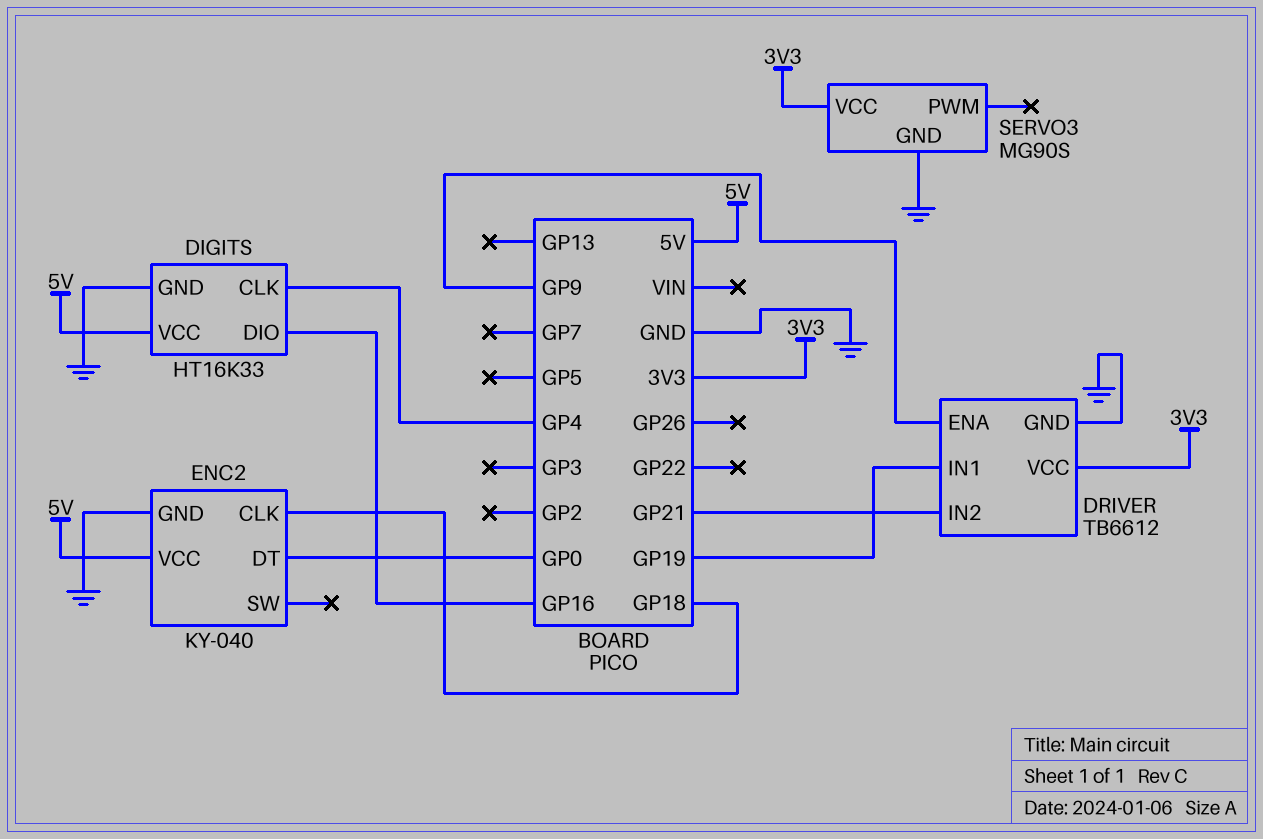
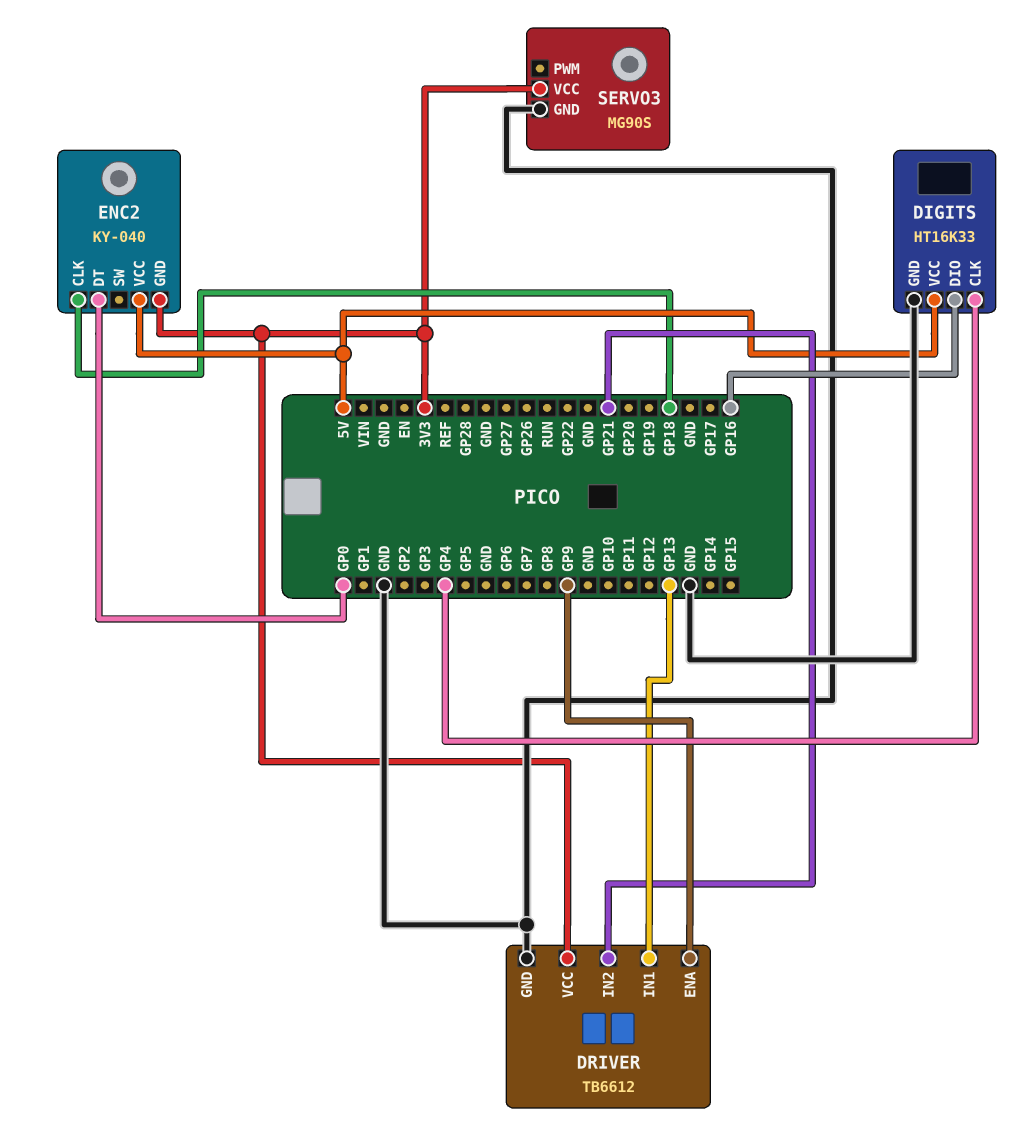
DRIVER pin IN1: GP19 -> GP13
ENC2 pin GND: GND -> 3V3

